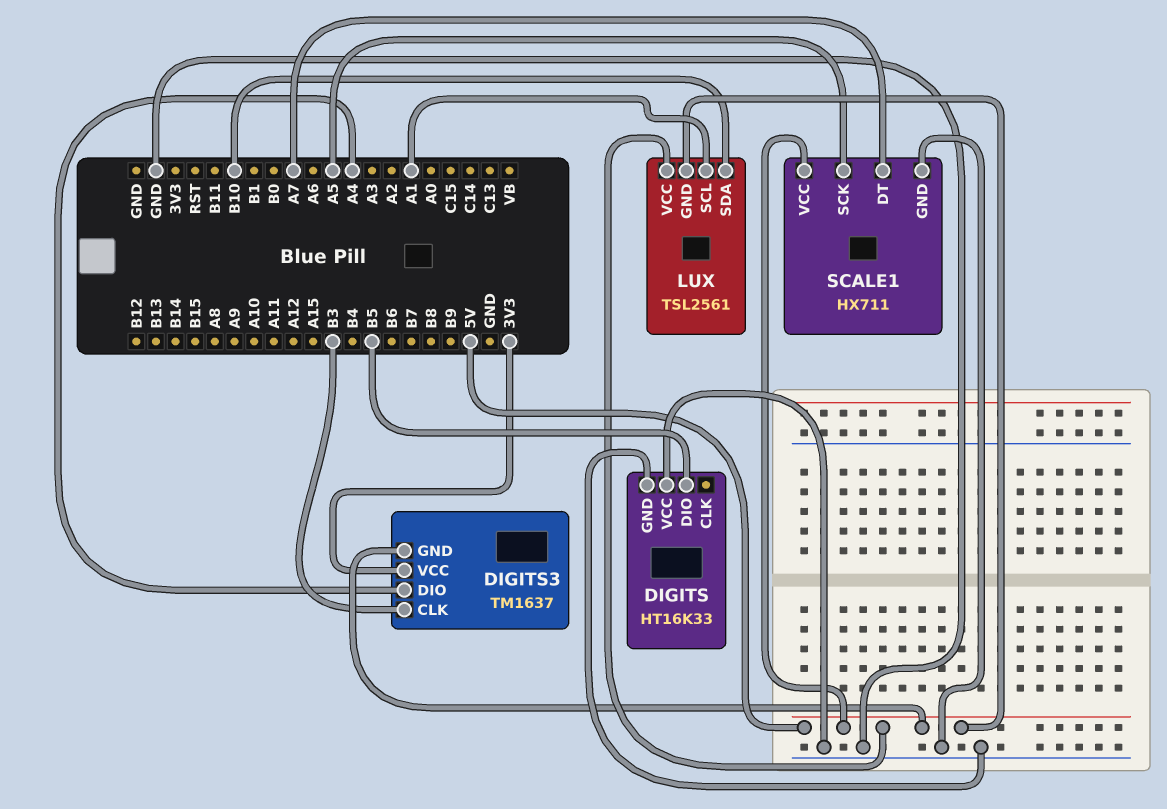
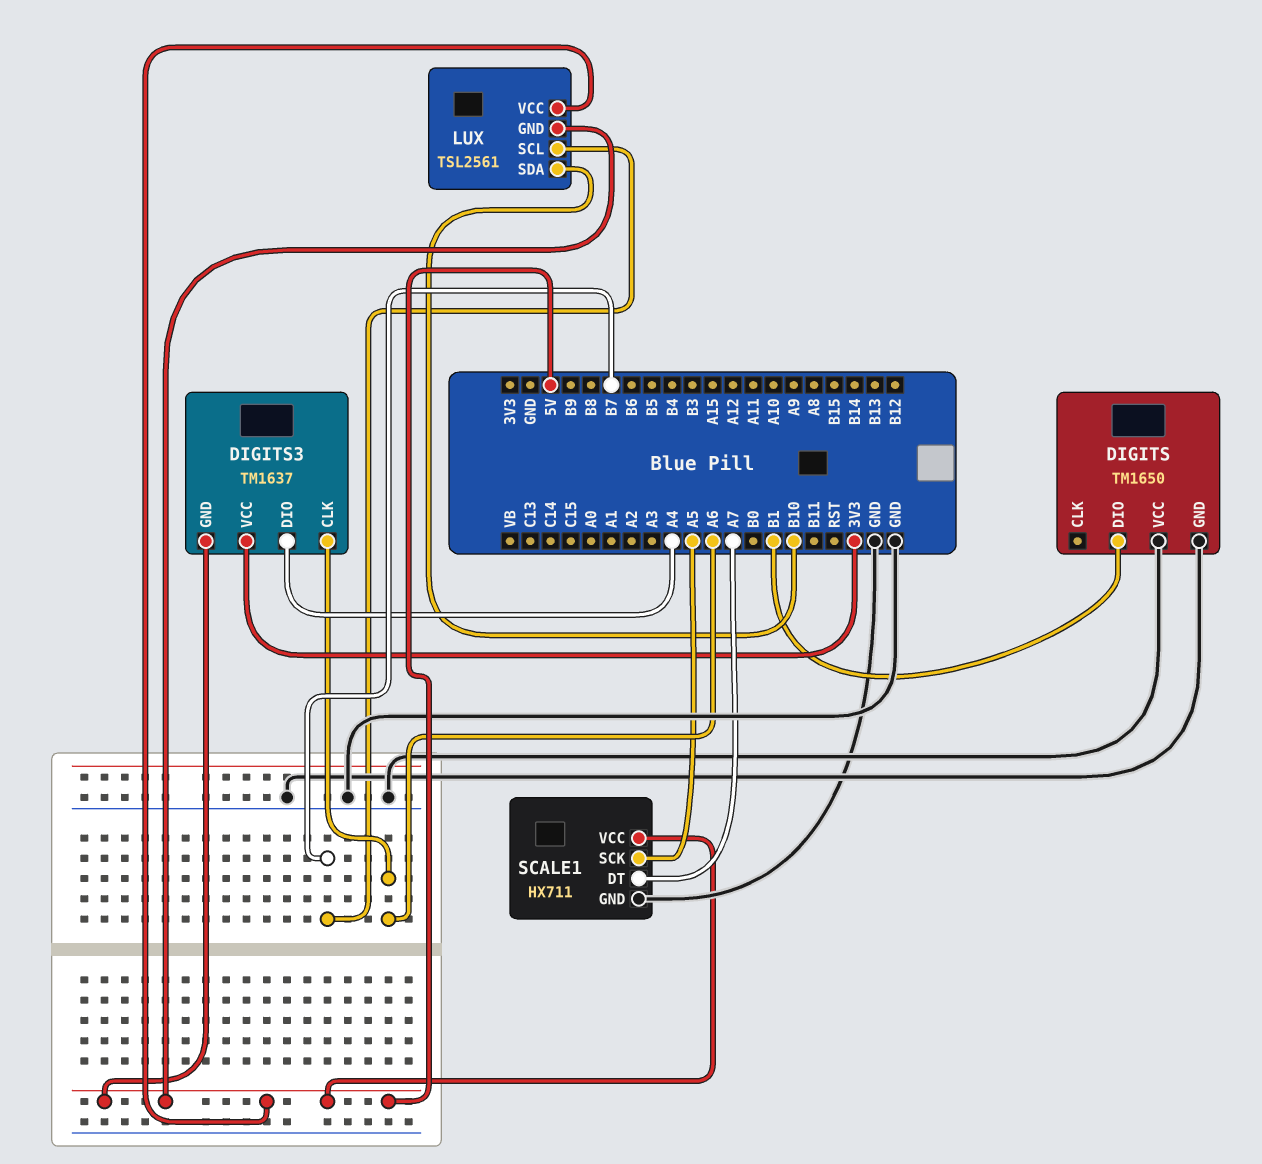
DIGITS: HT16K33 -> TM1650
DIGITS pin DIO: B5 -> B1
DIGITS3 pin CLK: B3 -> A6
LUX pin SCL: A1 -> B7

